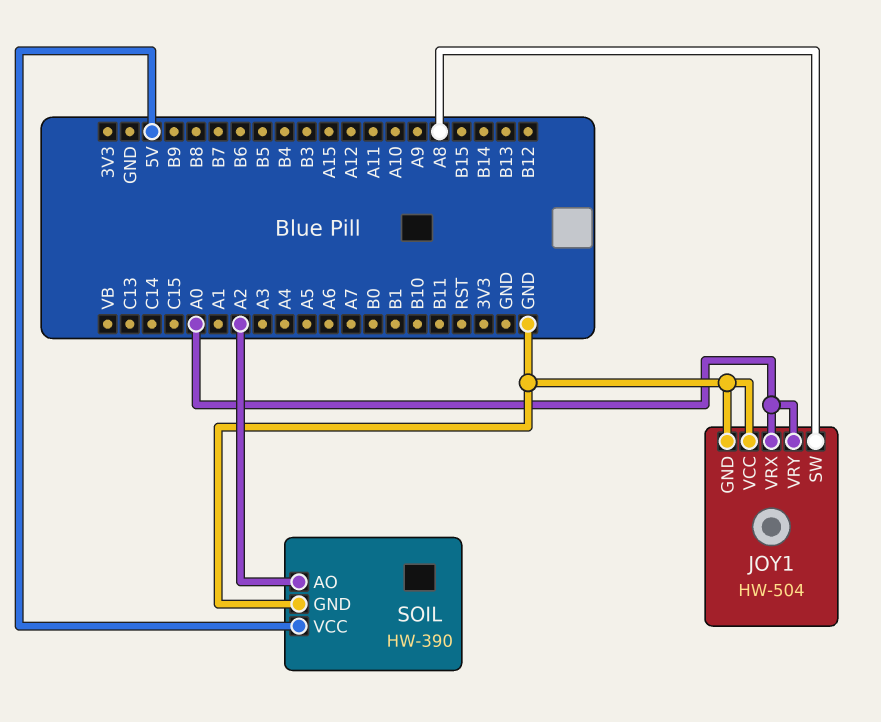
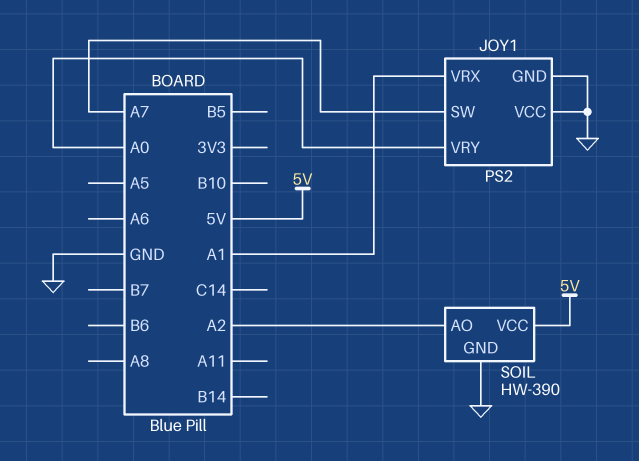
JOY1: HW-504 -> PS2
JOY1 pin SW: A8 -> A7
JOY1 pin VRX: A0 -> A1

